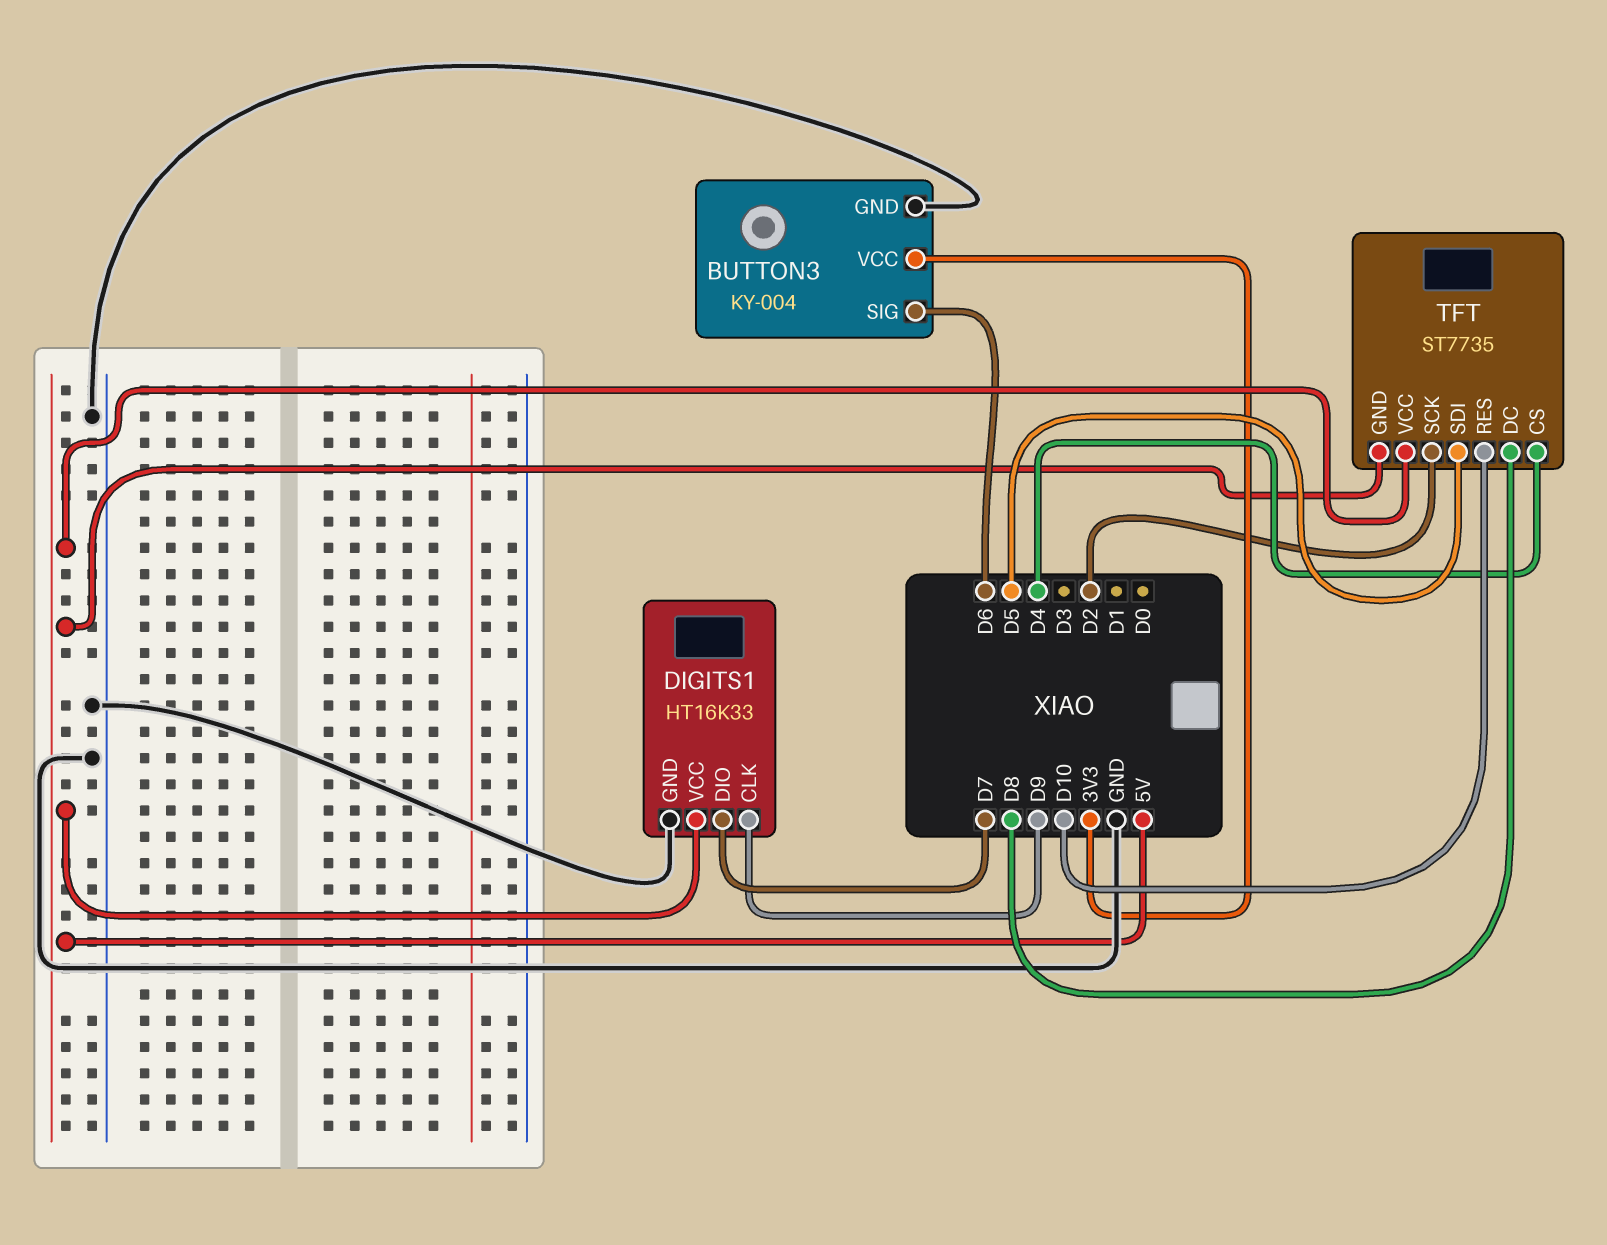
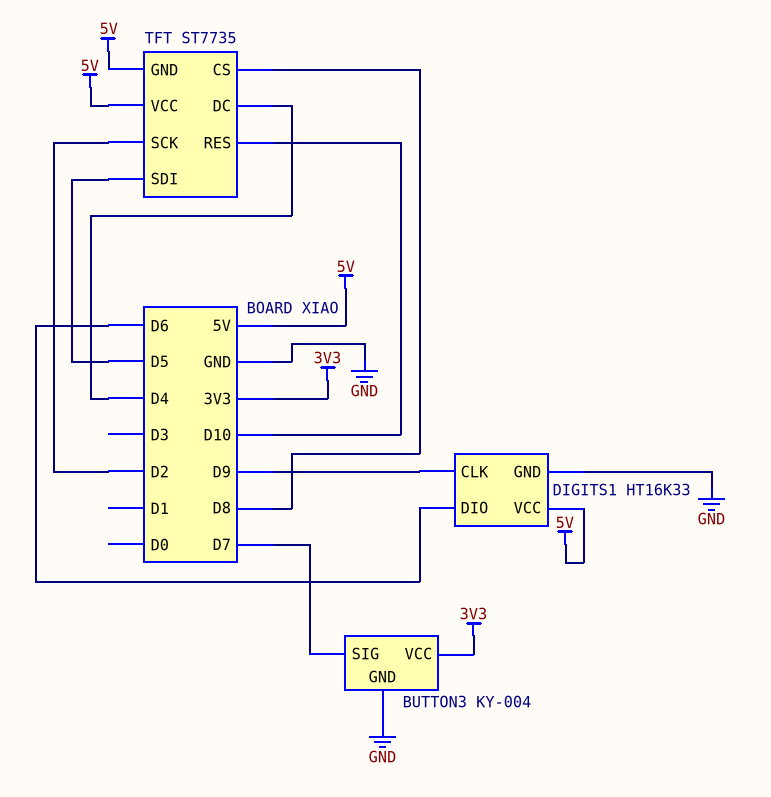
BUTTON3 pin SIG: D6 -> D7
DIGITS1 pin DIO: D7 -> D6
TFT pin CS: D4 -> D8
TFT pin DC: D8 -> D4

